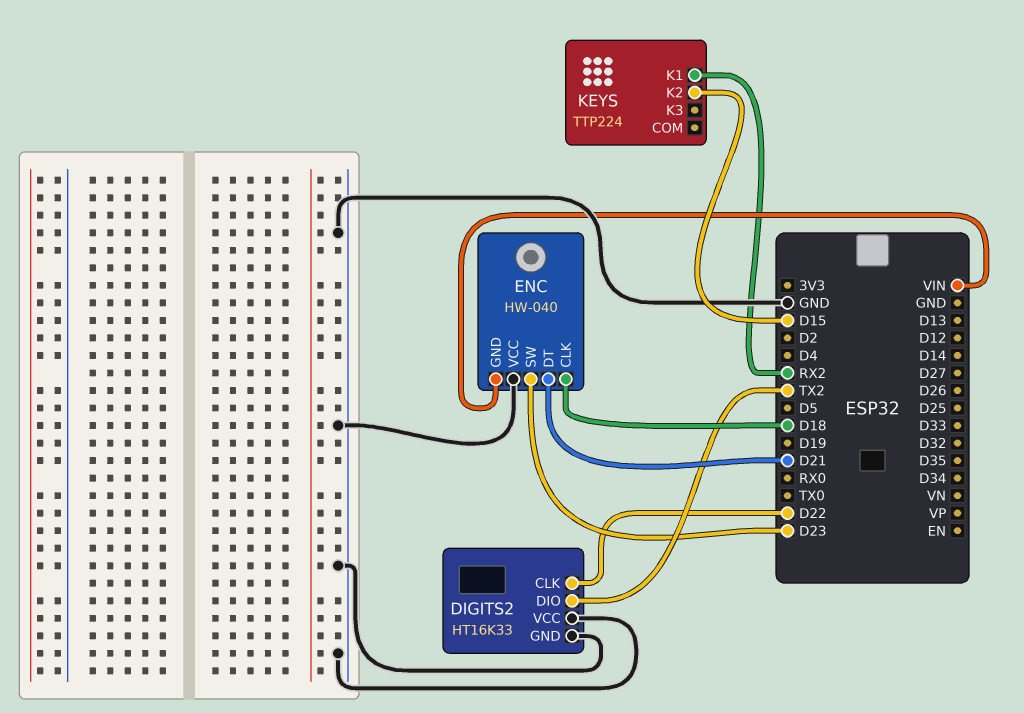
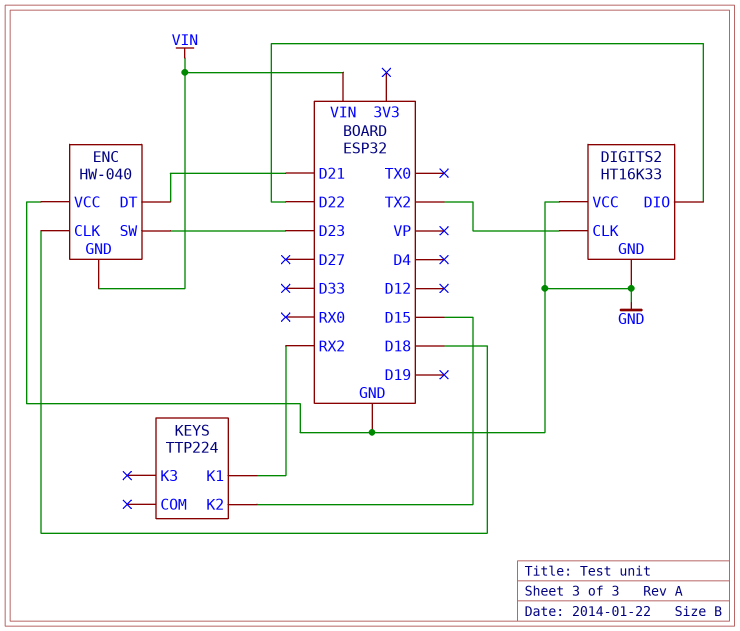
DIGITS2 pin CLK: D22 -> TX2
DIGITS2 pin DIO: TX2 -> D22

